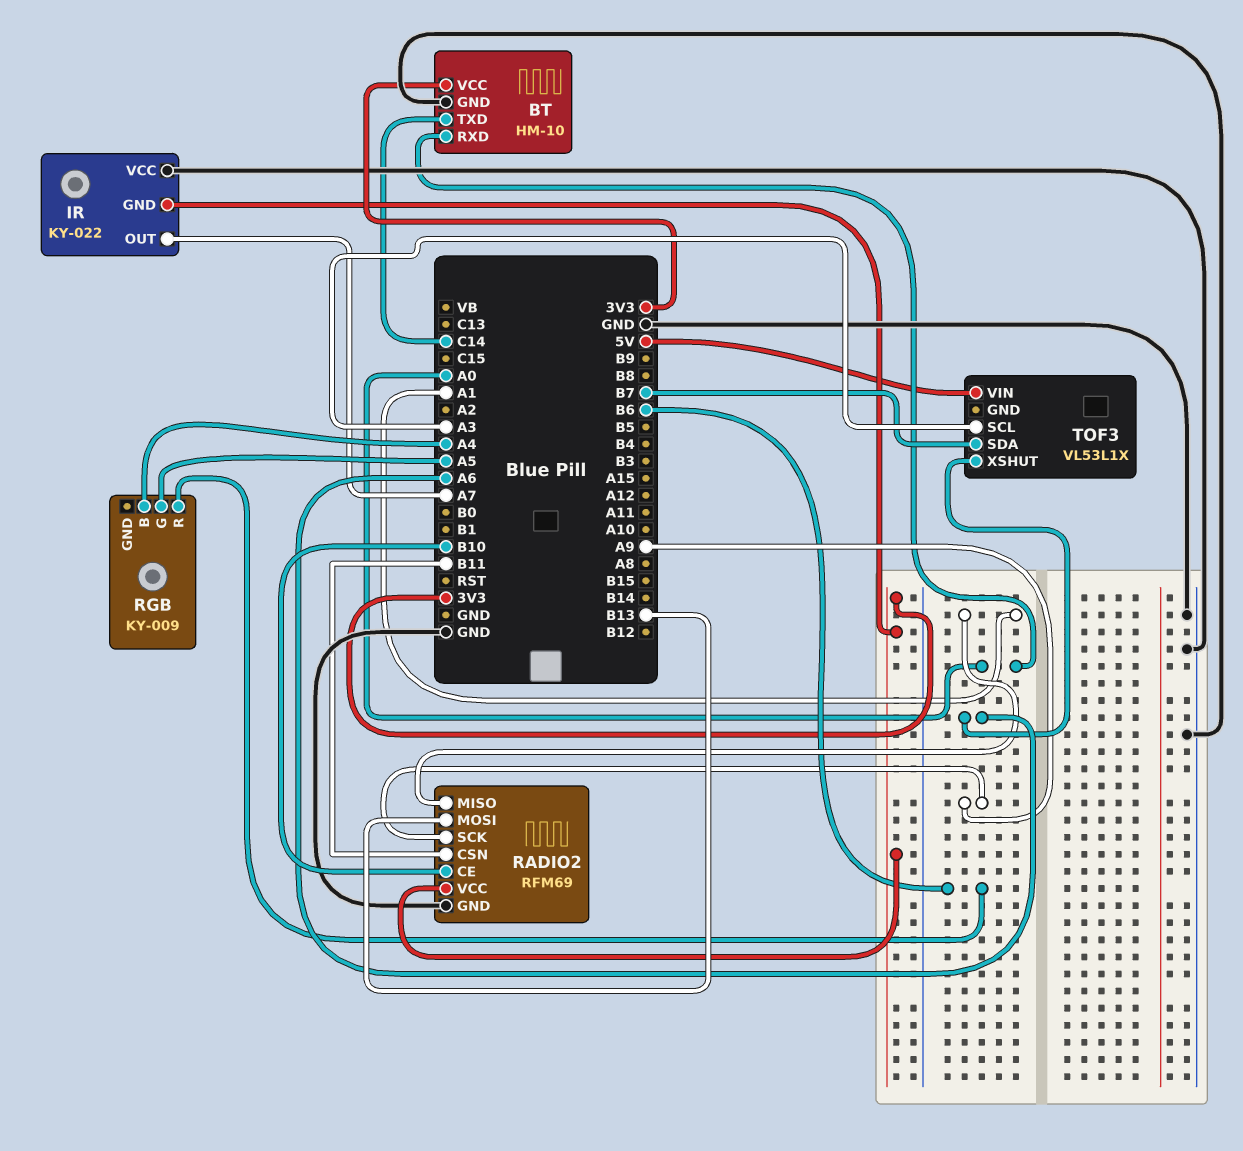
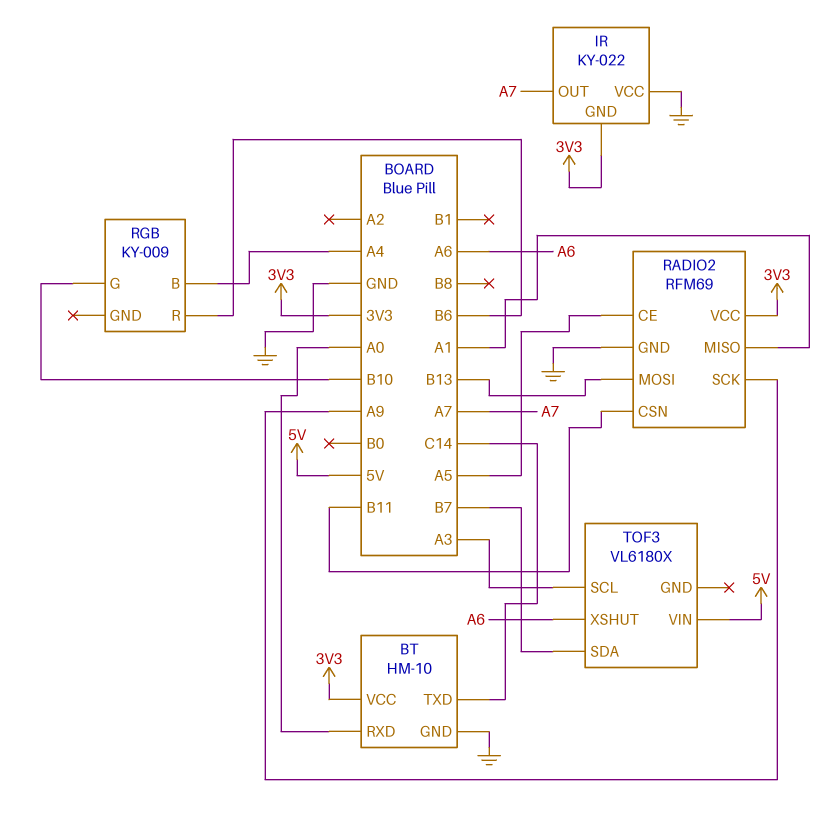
RADIO2 pin CE: B10 -> A5
RGB pin G: A5 -> B10
TOF3: VL53L1X -> VL6180X

